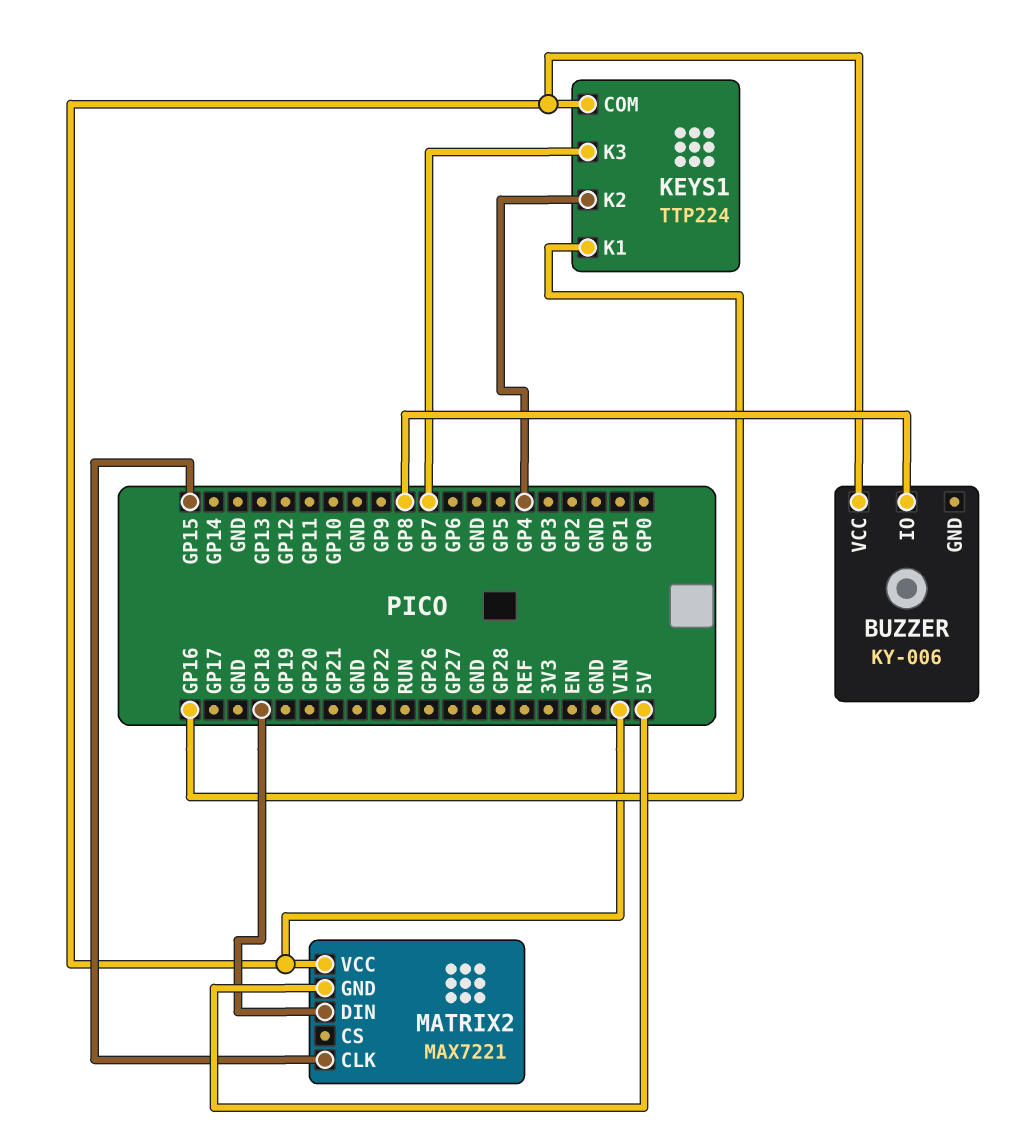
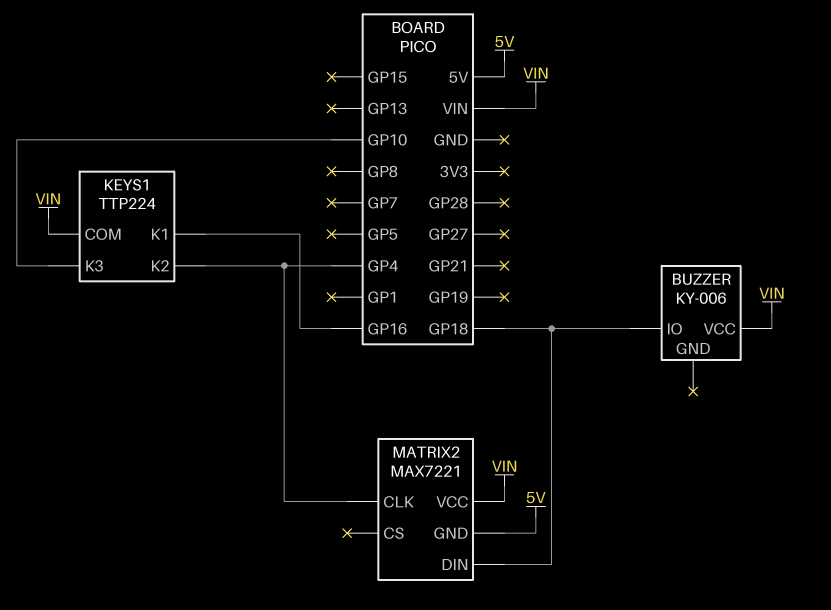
BUZZER pin IO: GP8 -> GP18
KEYS1 pin K3: GP7 -> GP10
MATRIX2 pin CLK: GP15 -> GP4

